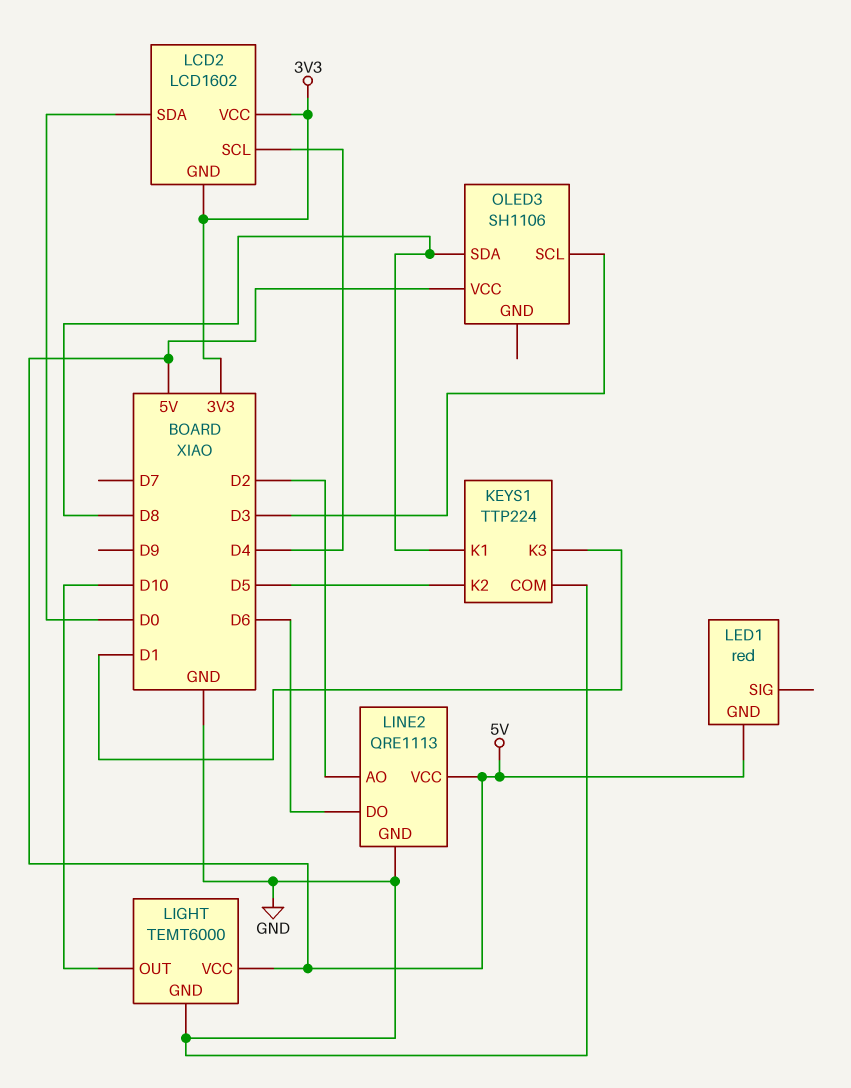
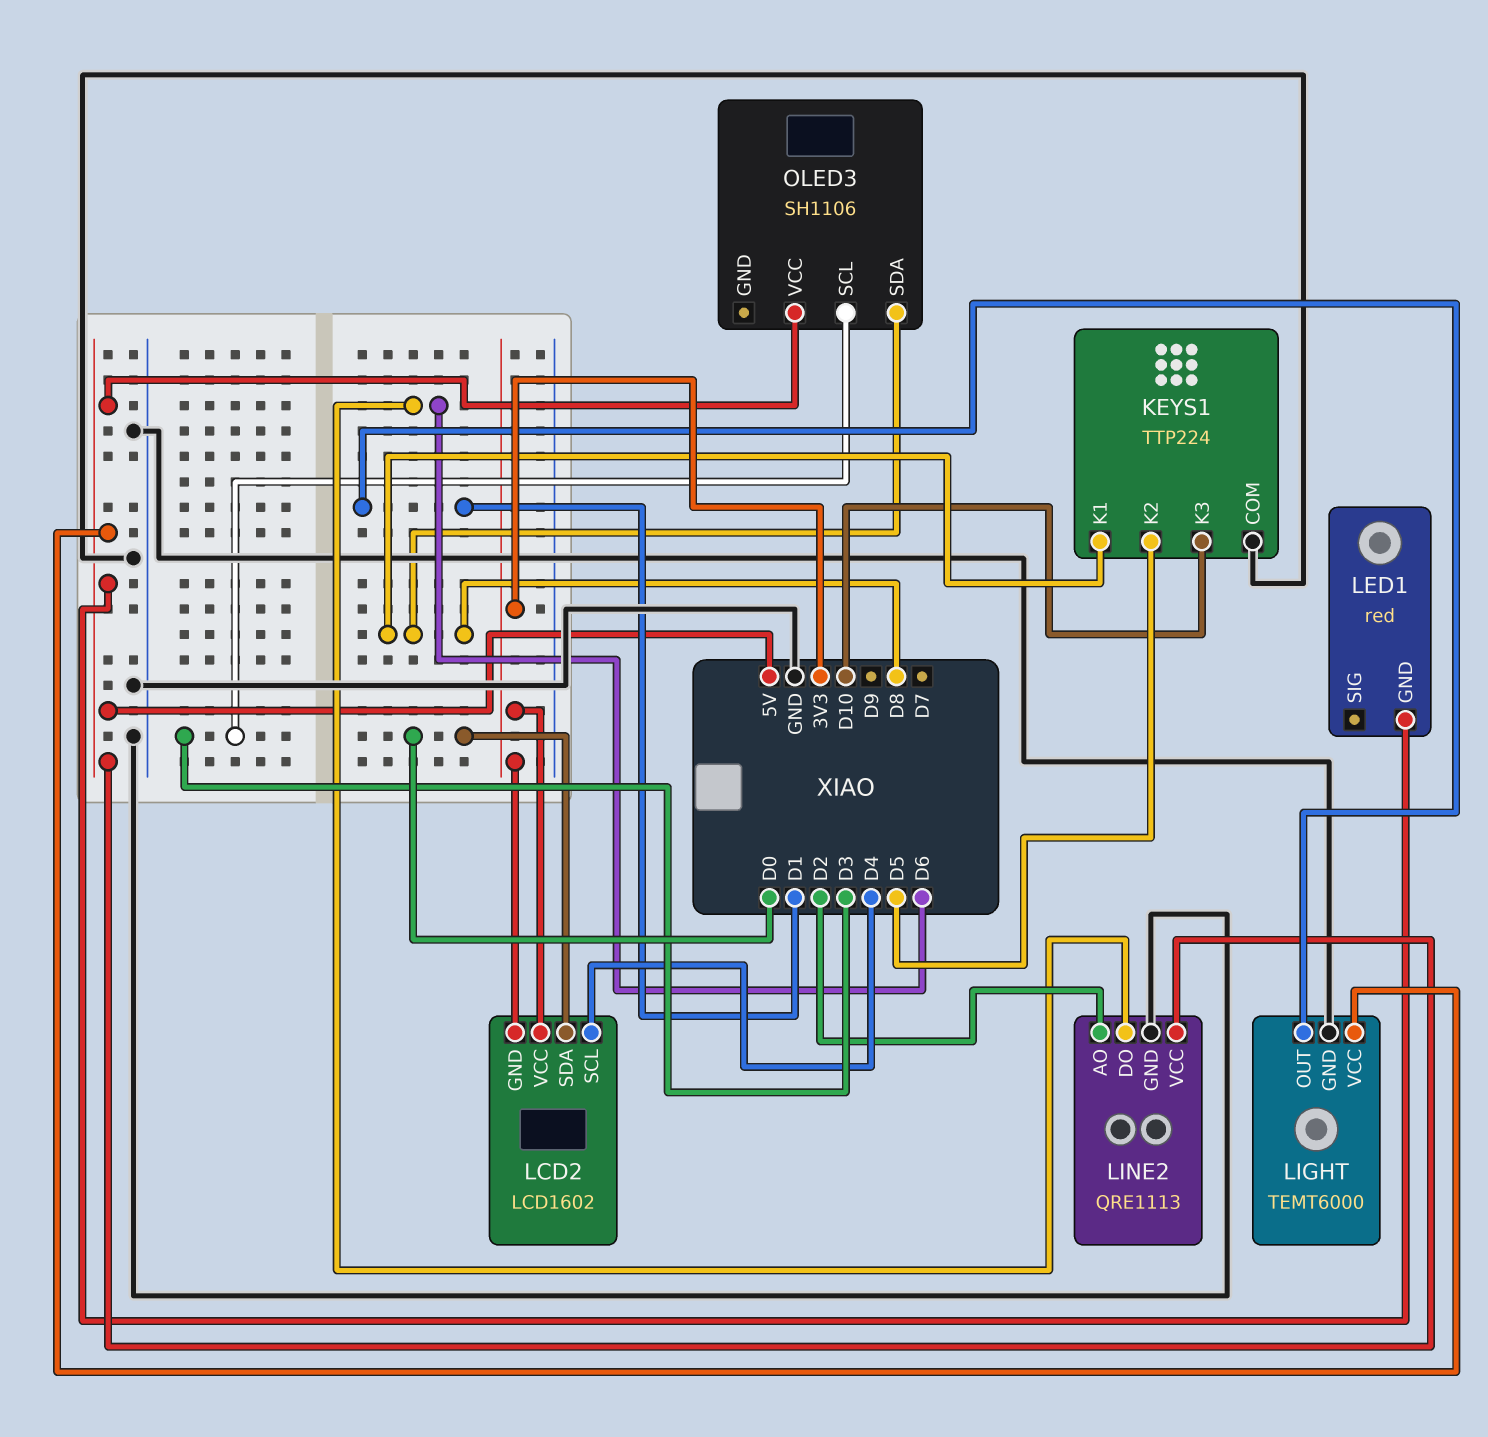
KEYS1 pin K3: D1 -> D10
LIGHT pin OUT: D10 -> D1

